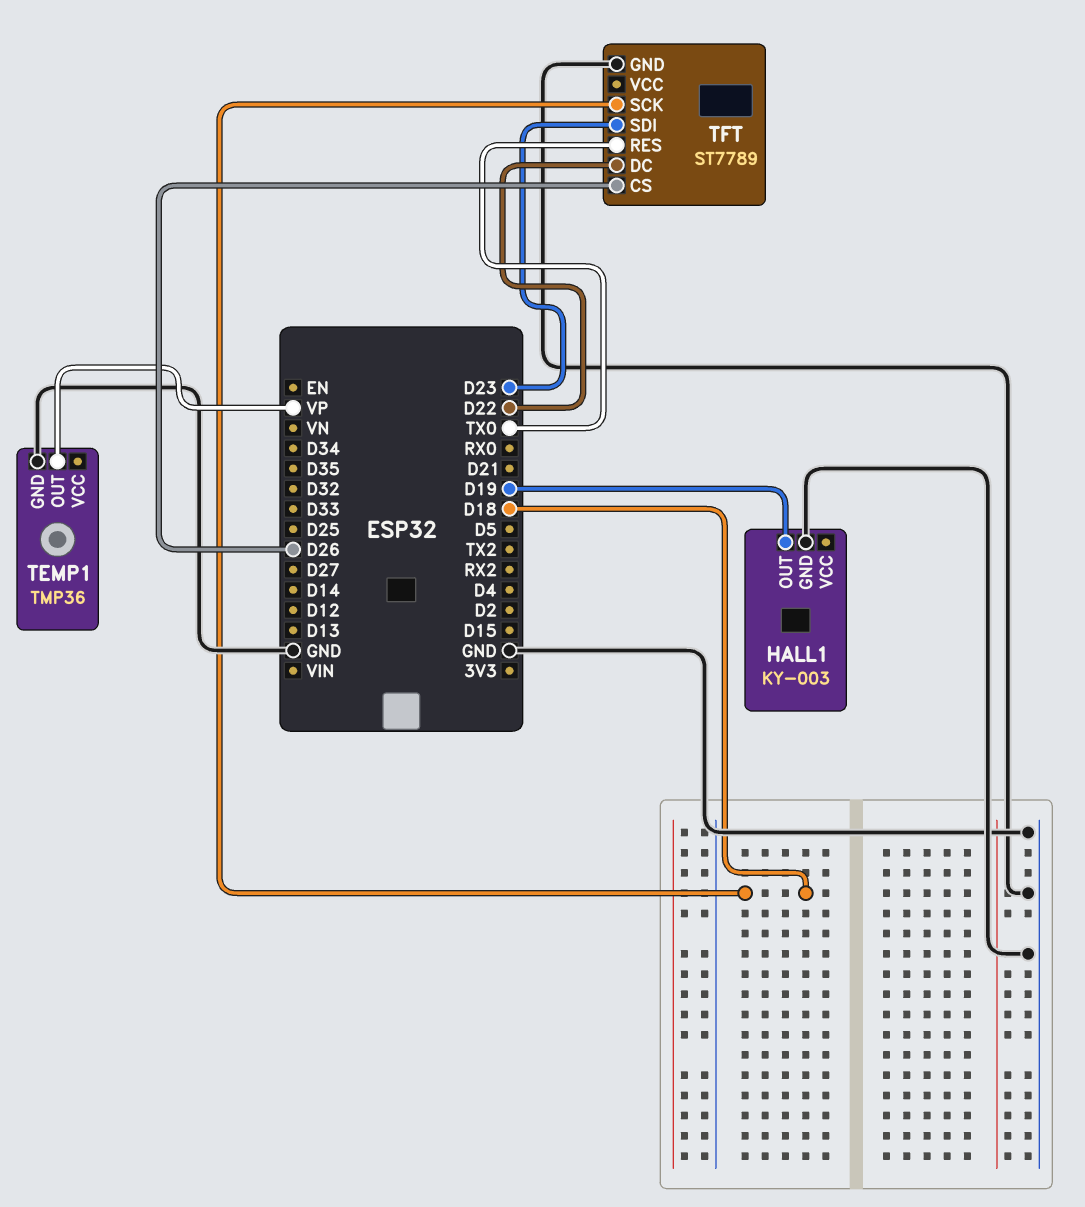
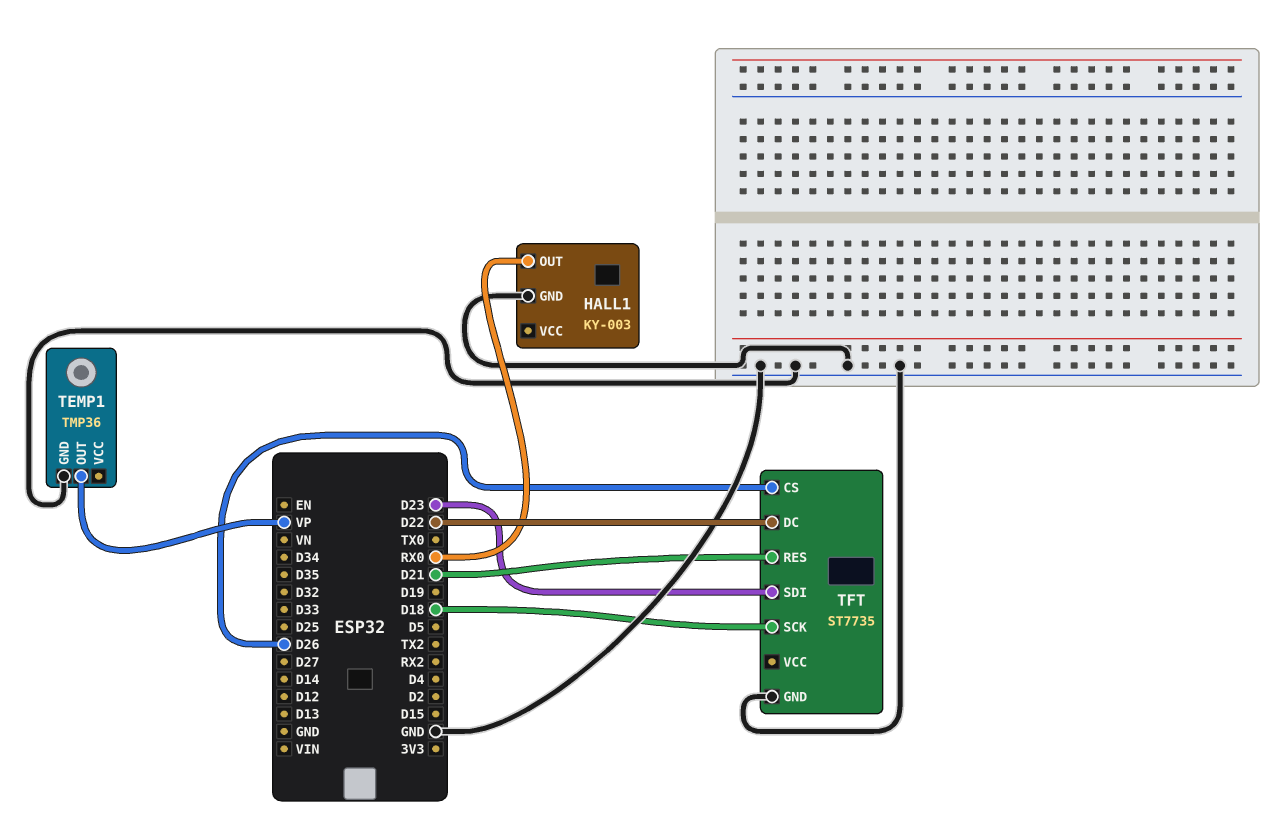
HALL1 pin OUT: D19 -> RX0
TFT: ST7789 -> ST7735
TFT pin RES: TX0 -> D21

